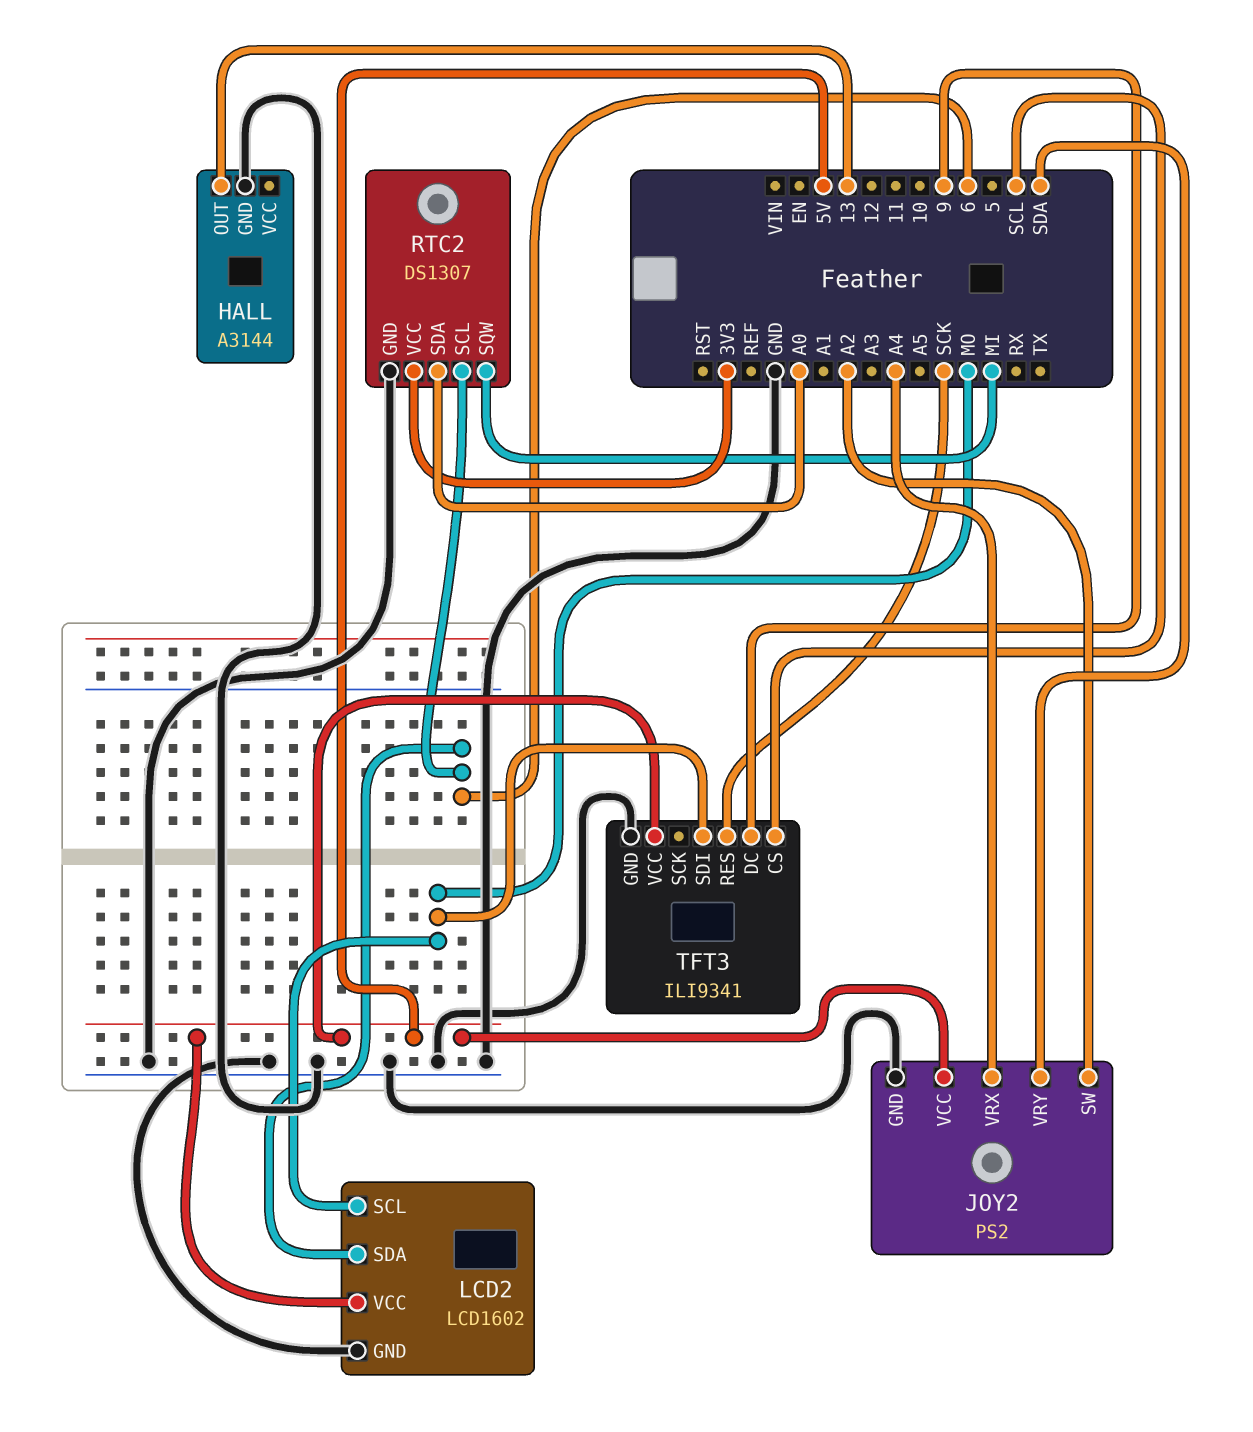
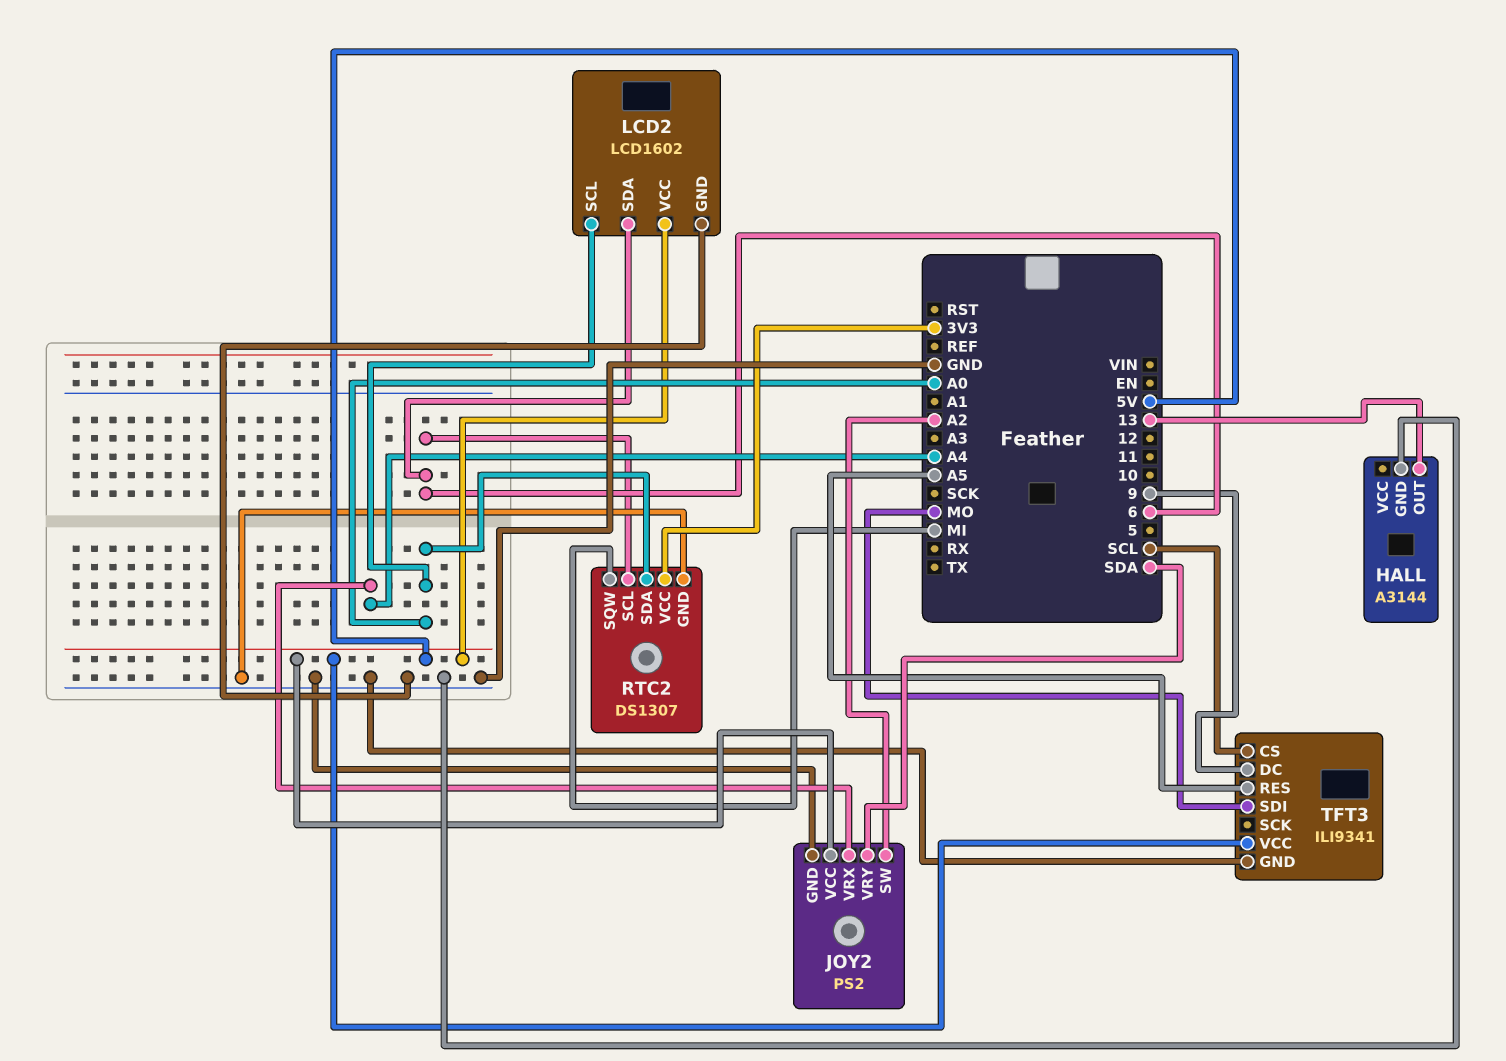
LCD2 pin SCL: MO -> A0
TFT3 pin RES: SCK -> A5

